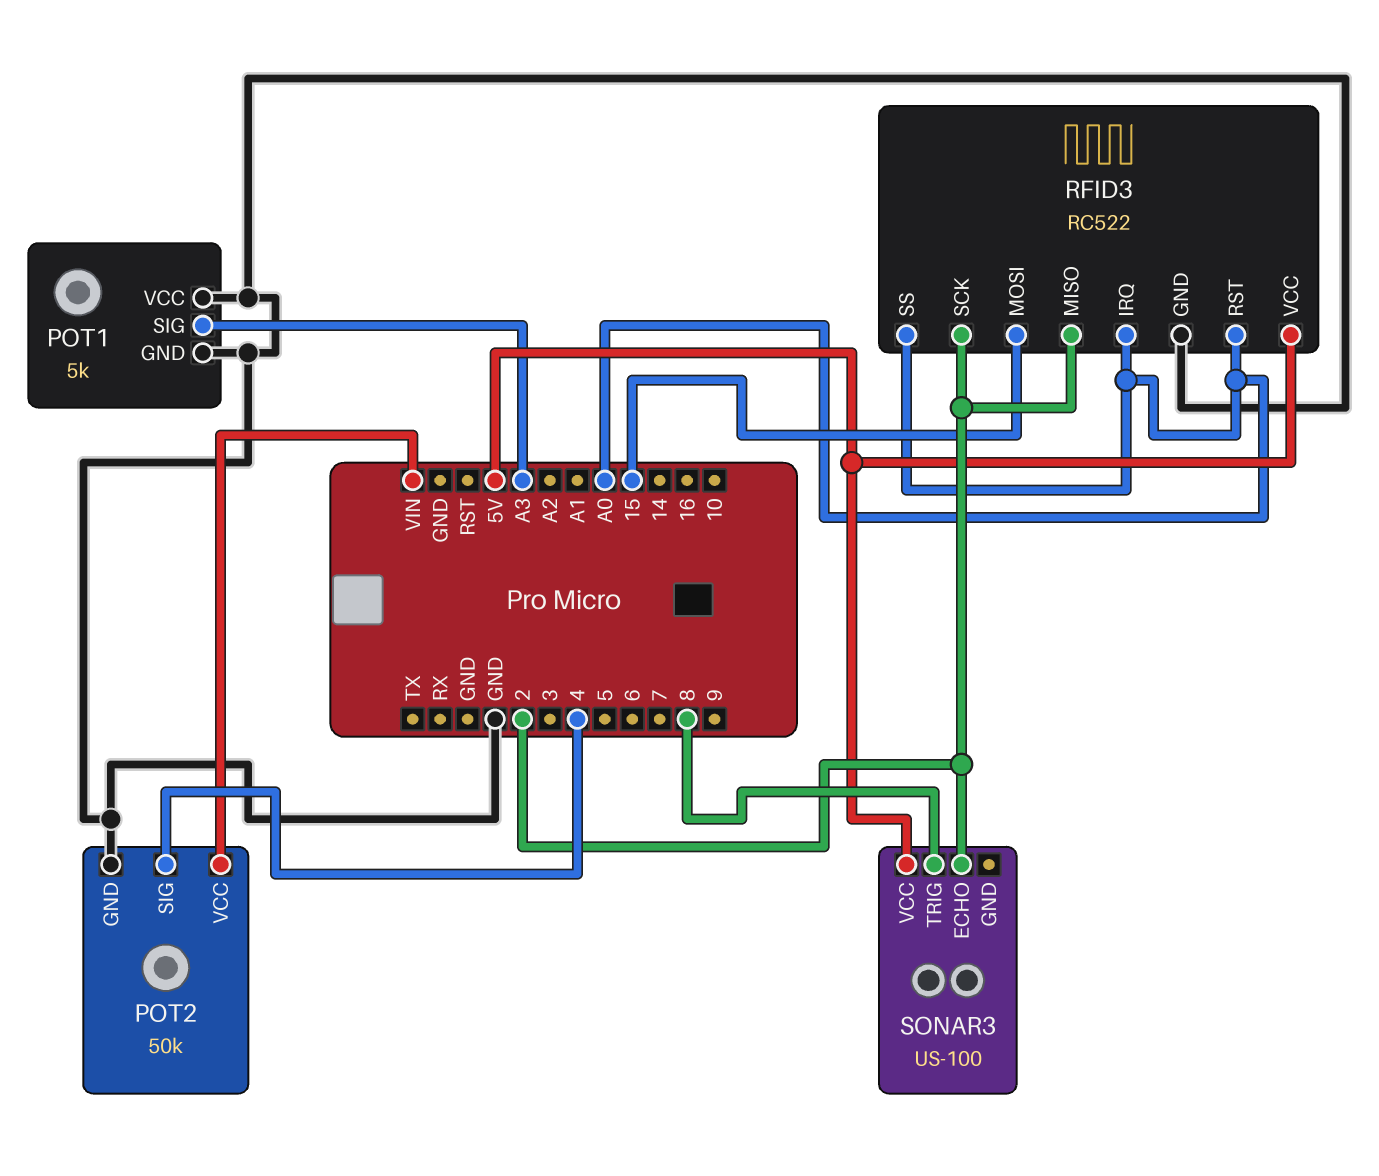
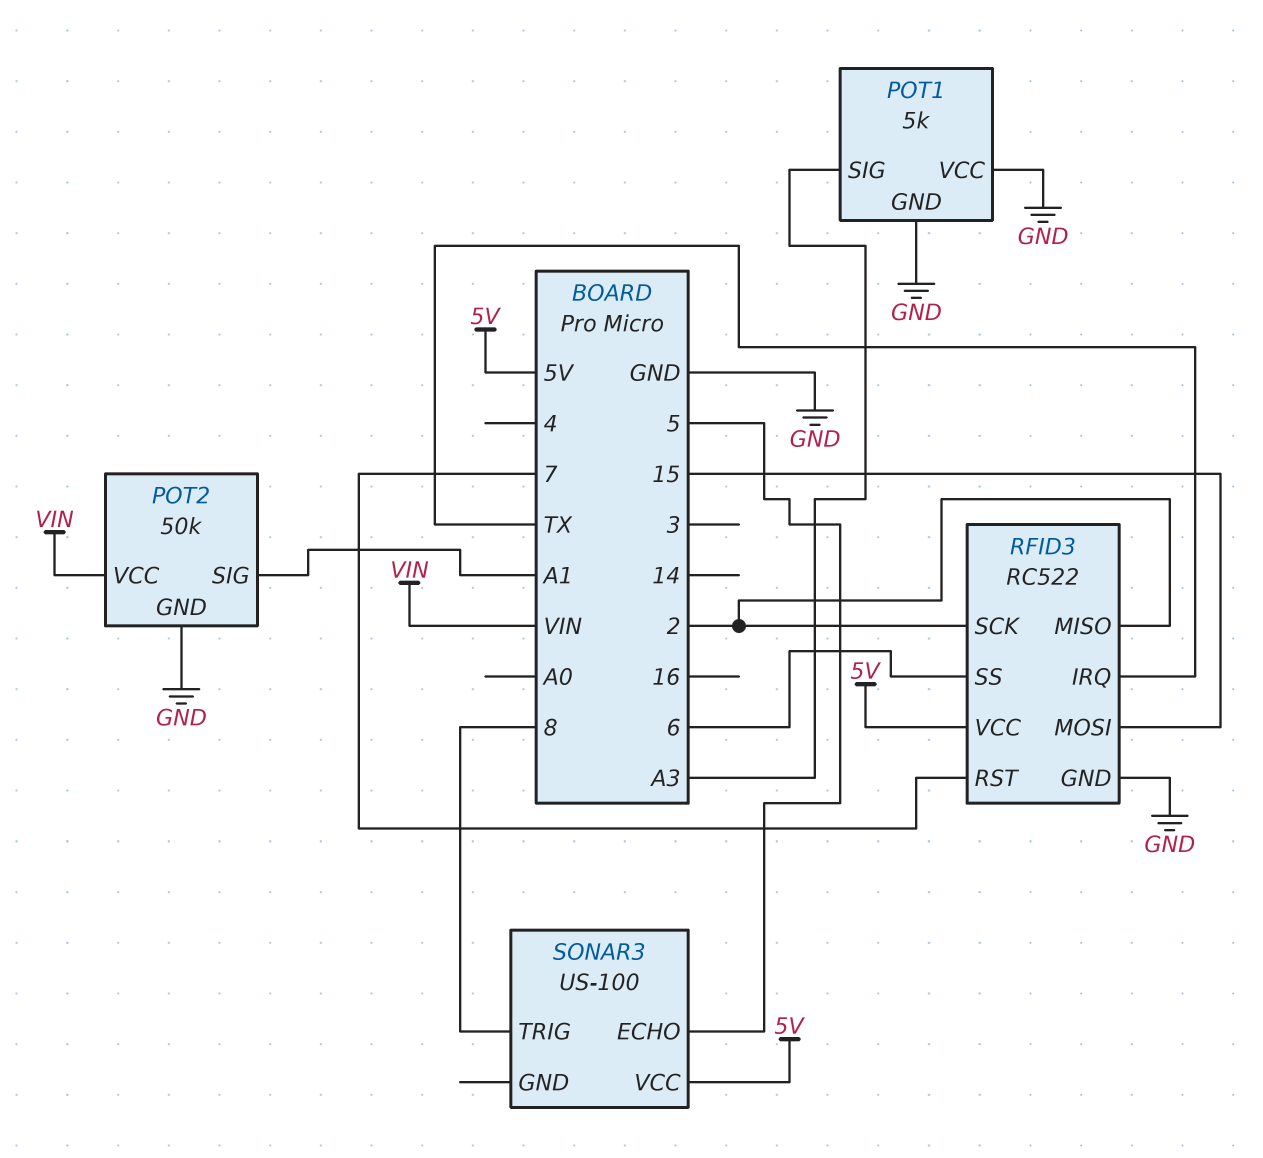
POT2 pin SIG: 4 -> A1
RFID3 pin IRQ: A0 -> TX
RFID3 pin RST: A0 -> 7
RFID3 pin SS: A0 -> 6
SONAR3 pin ECHO: 2 -> 5

